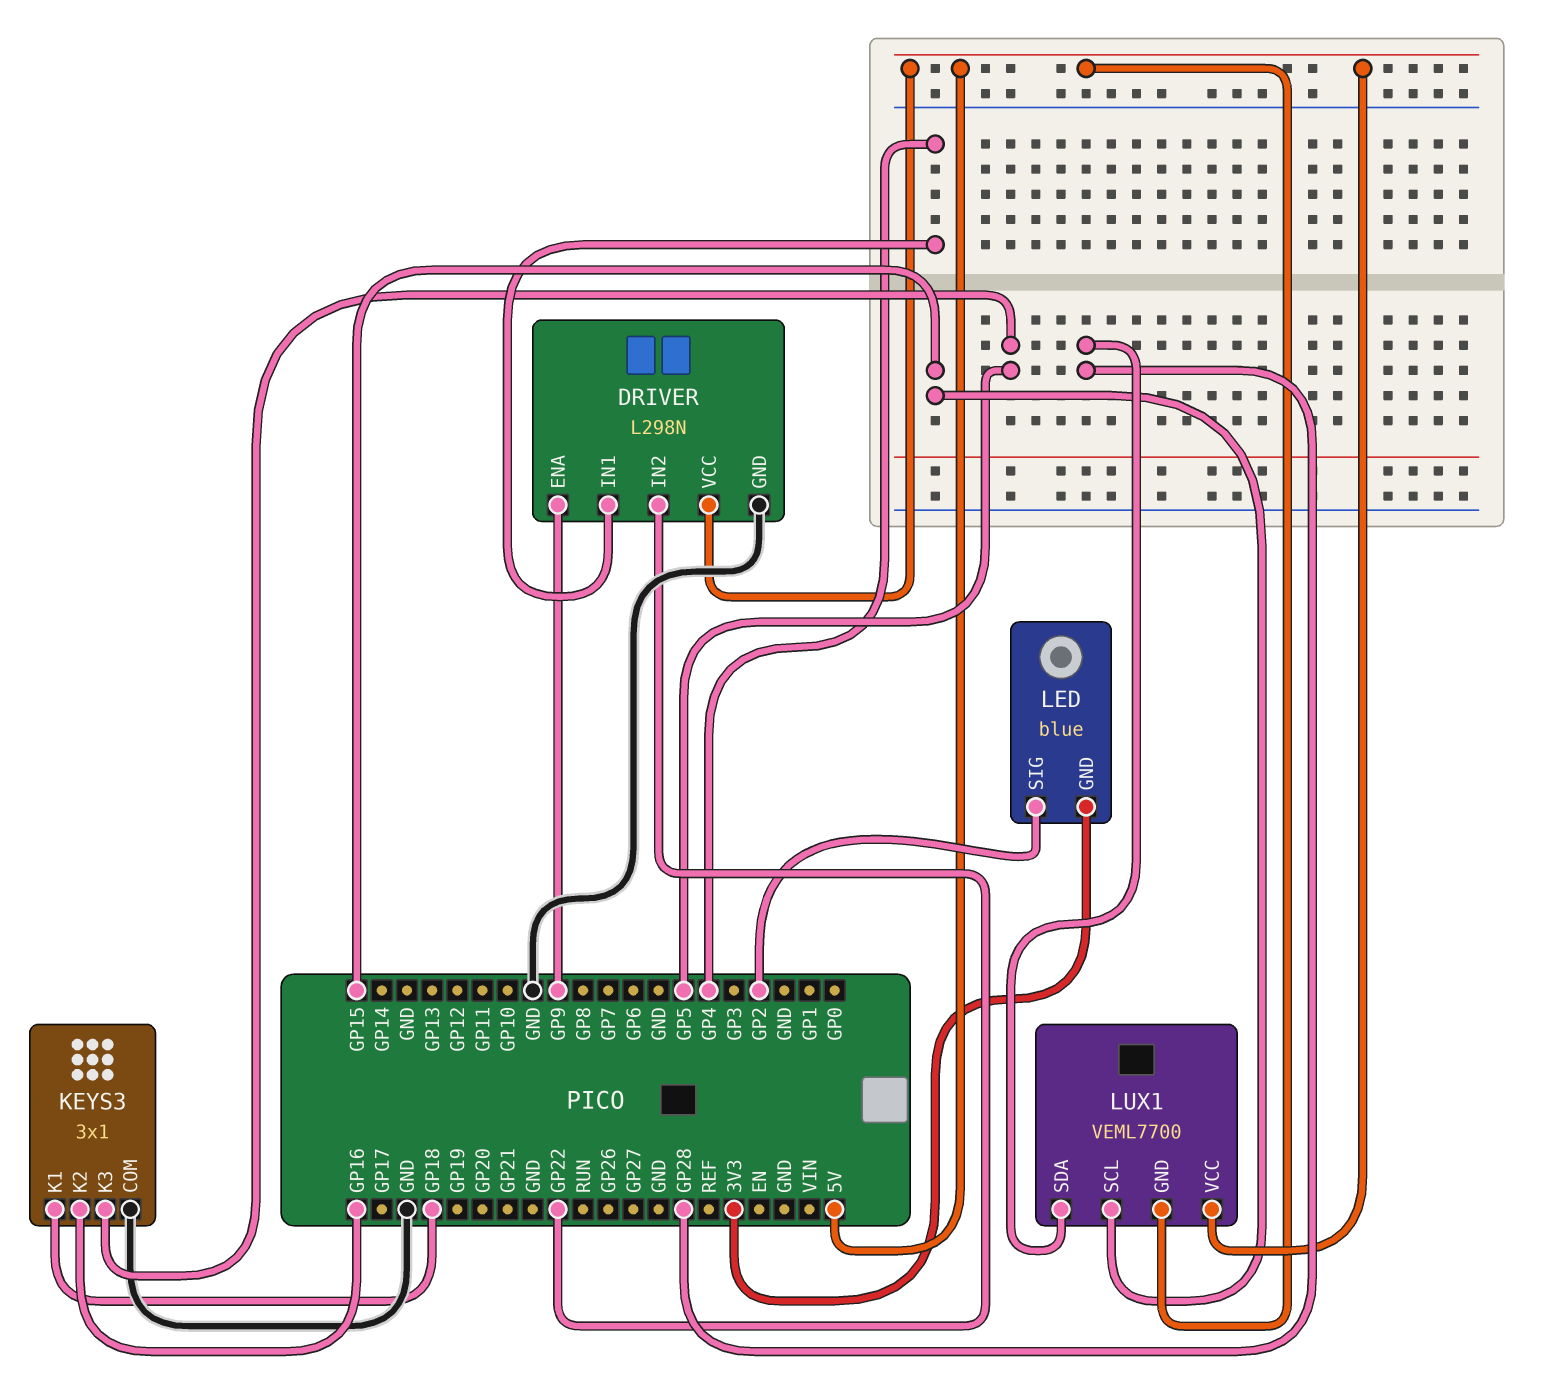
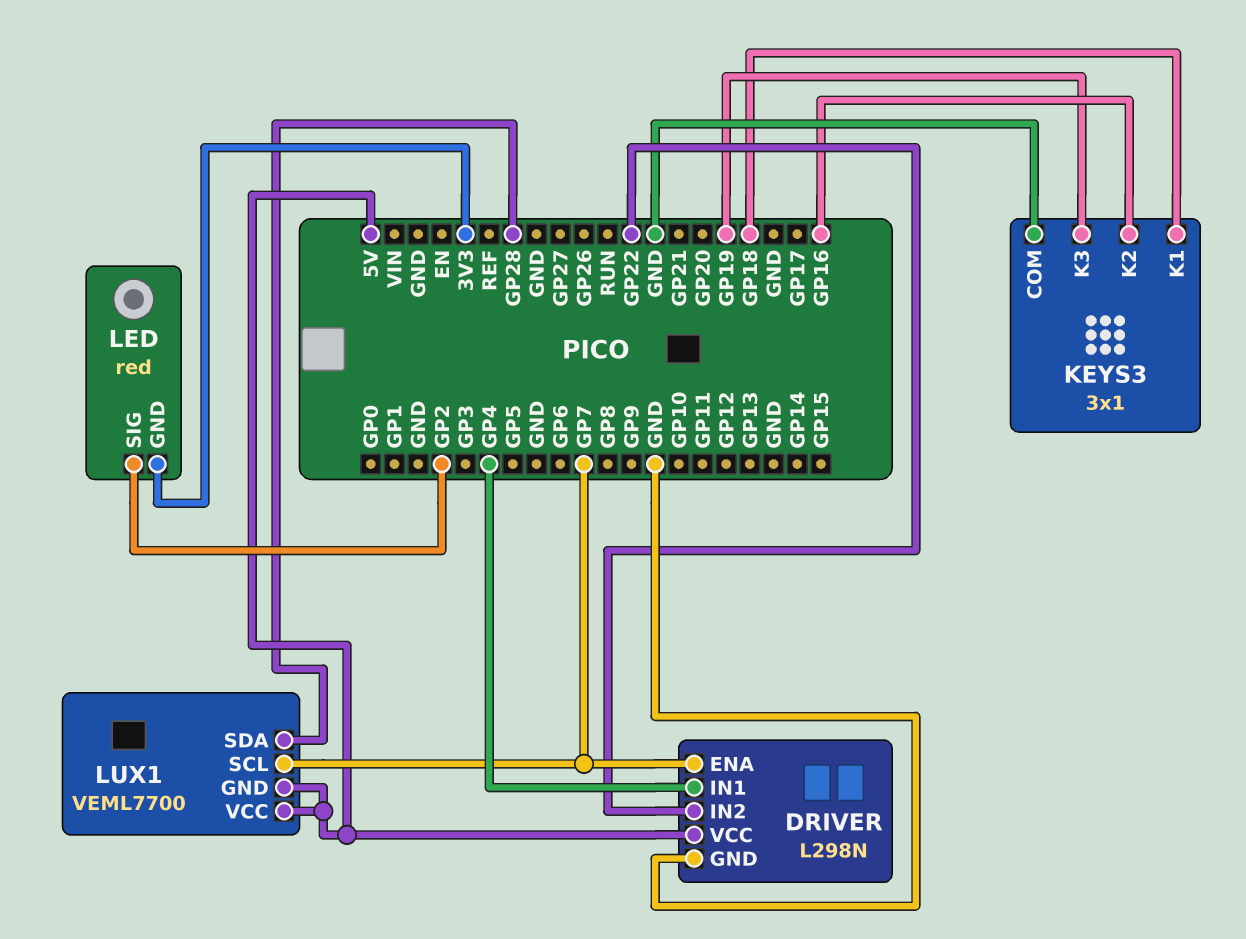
DRIVER pin ENA: GP9 -> GP7
KEYS3 pin K3: GP5 -> GP19
LED: blue -> red
LUX1 pin SCL: GP15 -> GP7

